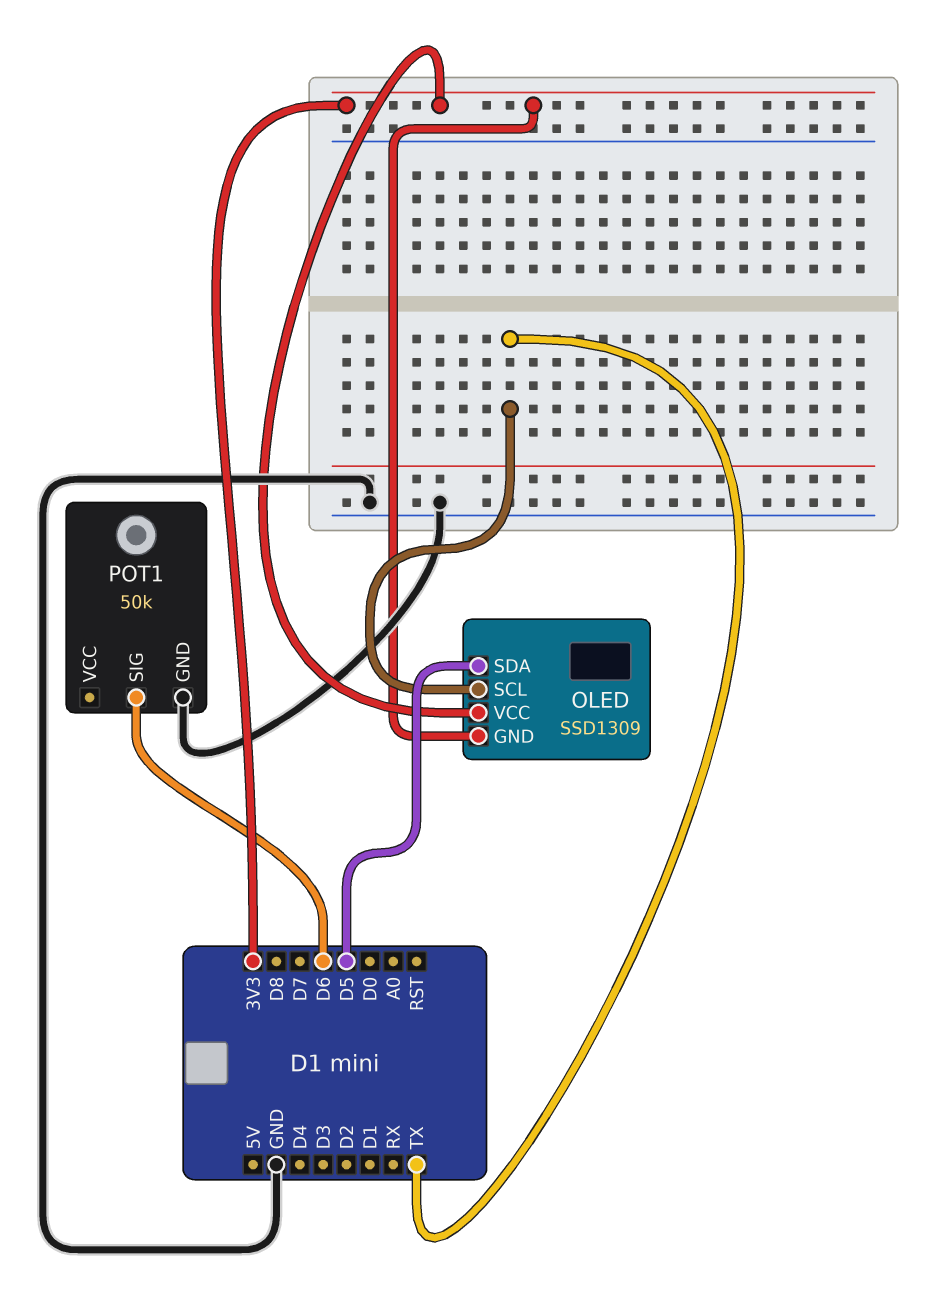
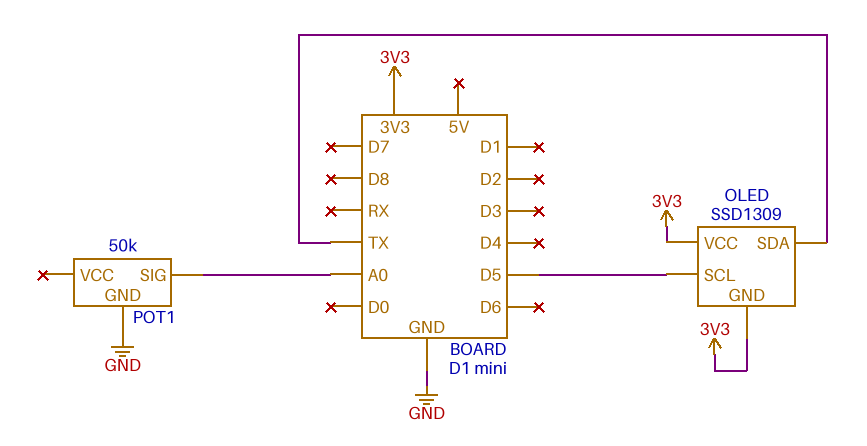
OLED pin SCL: TX -> D5
OLED pin SDA: D5 -> TX
POT1 pin SIG: D6 -> A0

